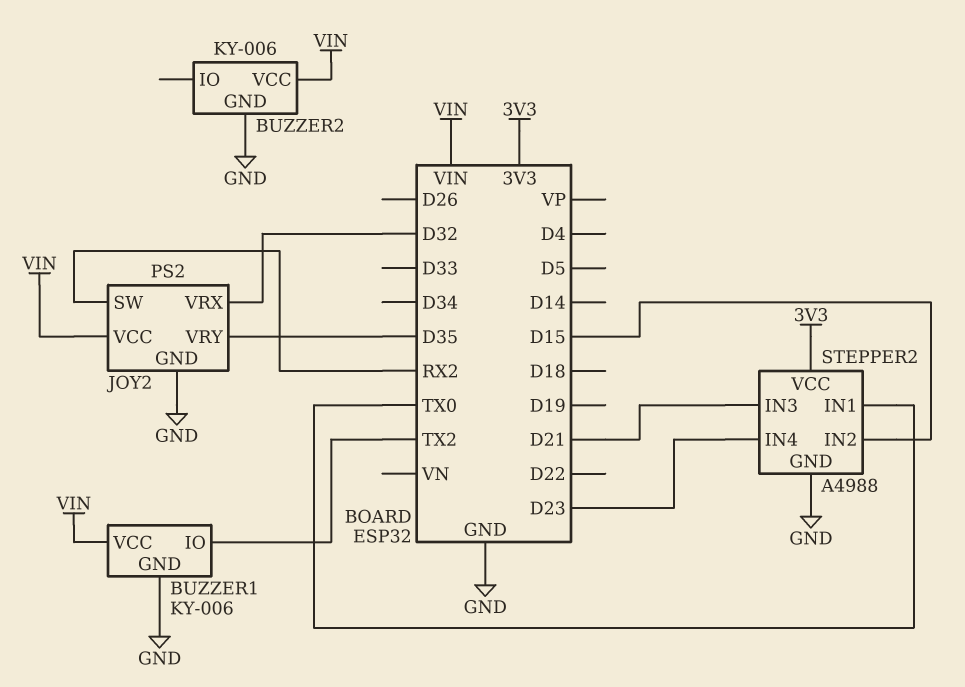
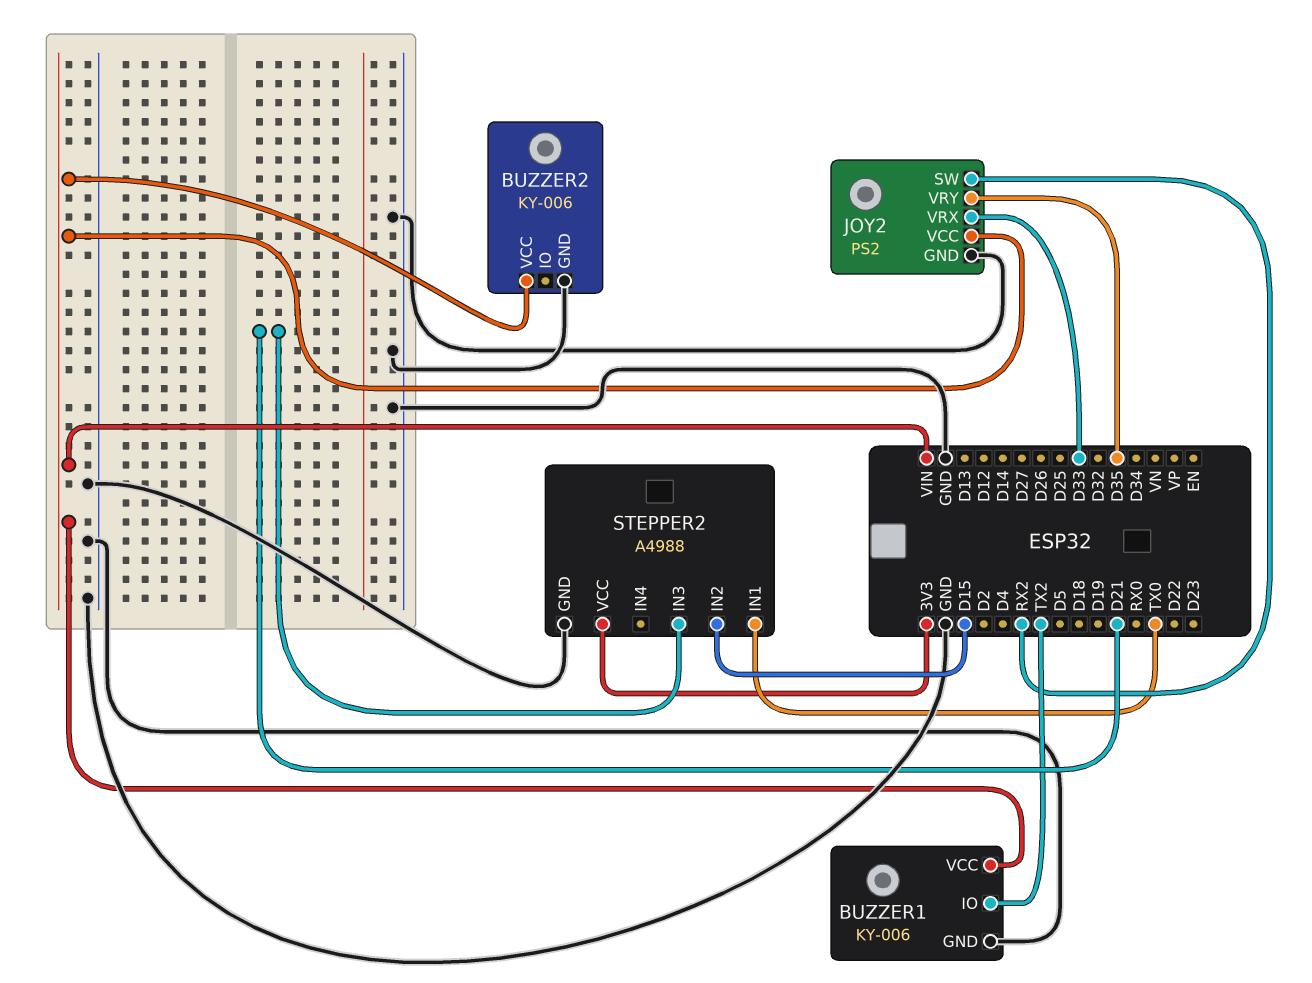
JOY2 pin VRX: D32 -> D33
STEPPER2 pin IN4: D23 -> none

